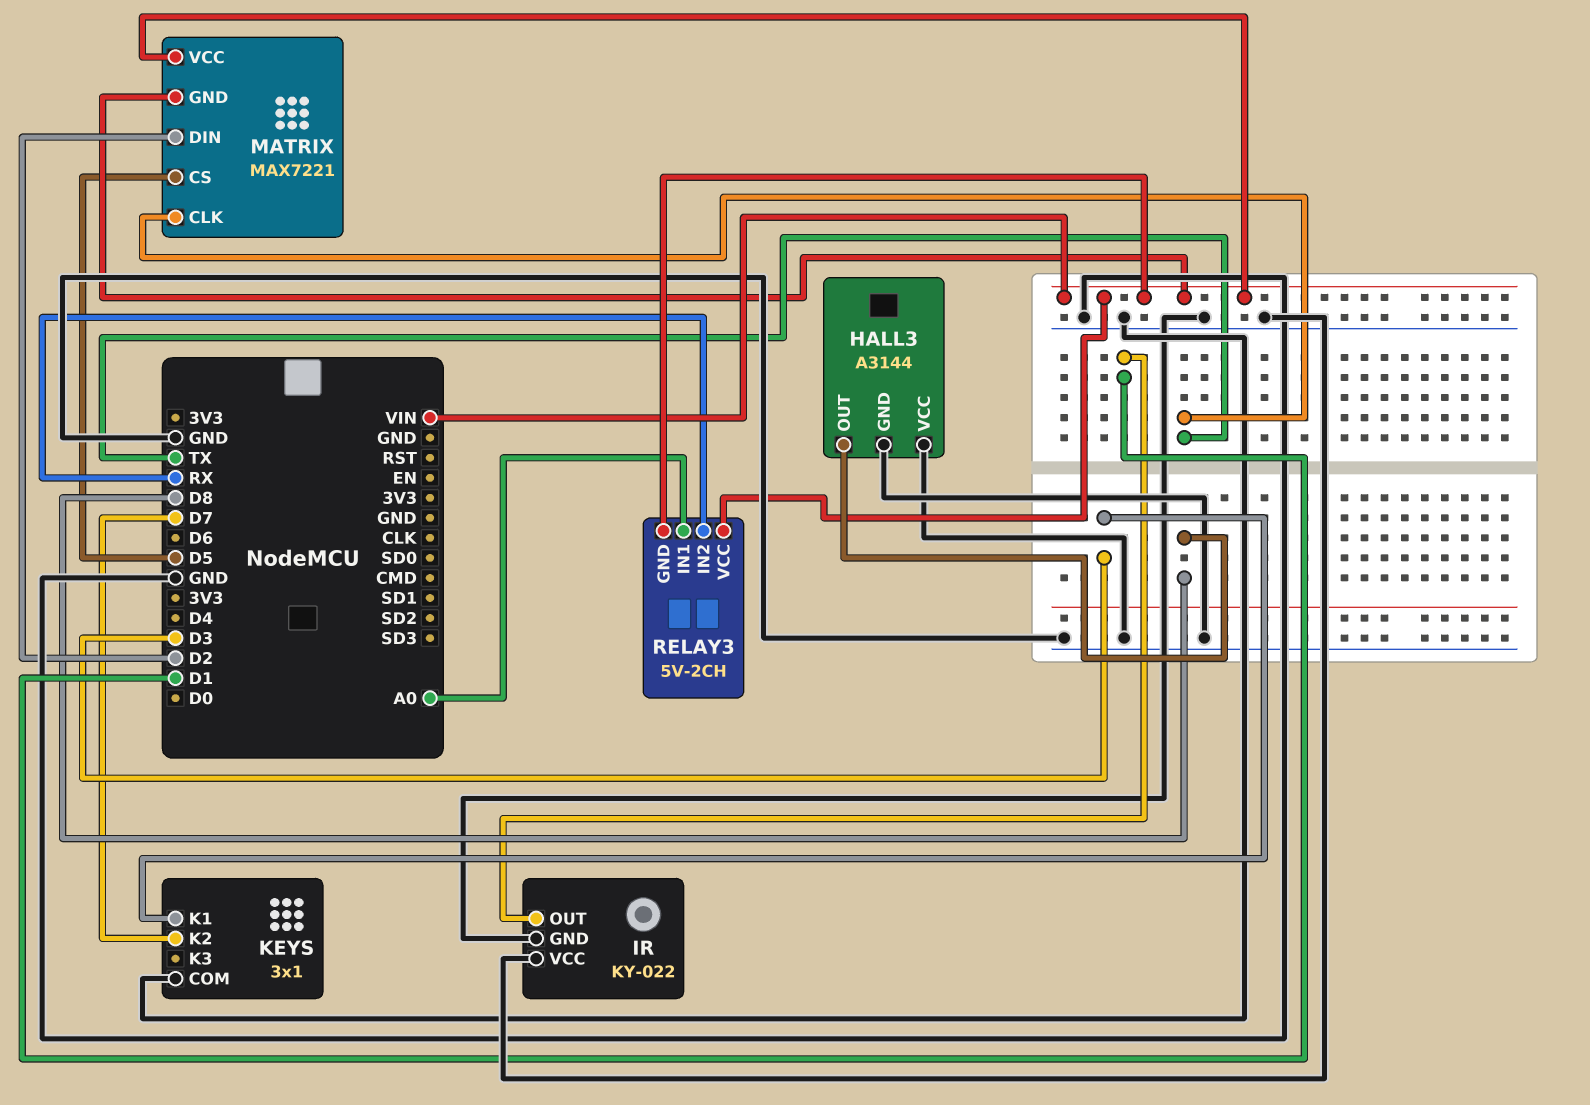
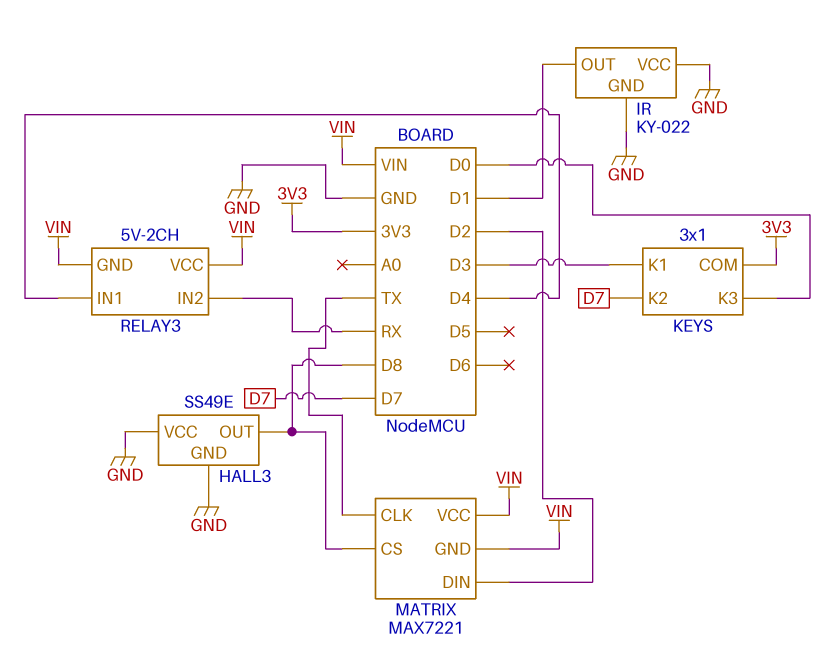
HALL3: A3144 -> SS49E
KEYS pin COM: GND -> 3V3
KEYS pin K3: none -> D0
MATRIX pin CS: D5 -> D8
RELAY3 pin IN1: A0 -> D4

